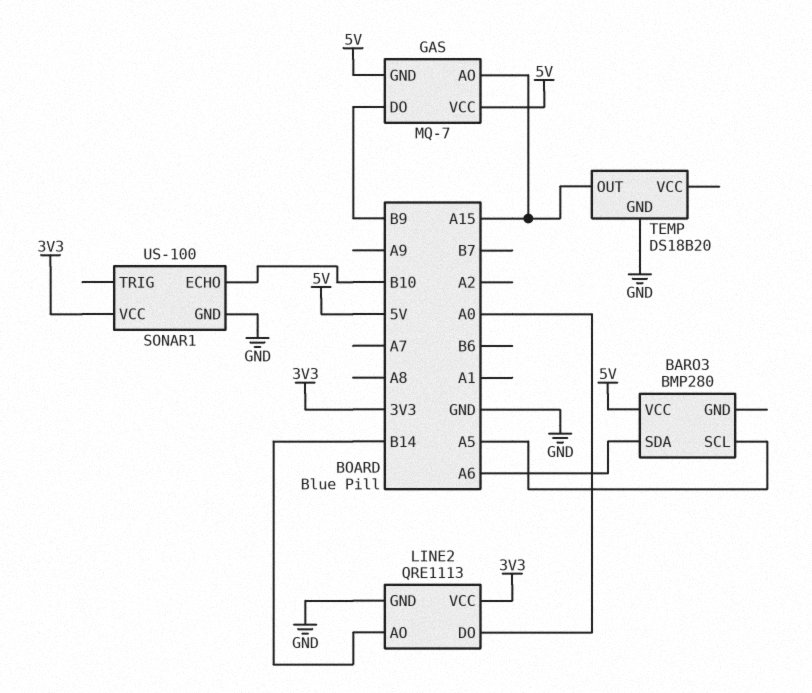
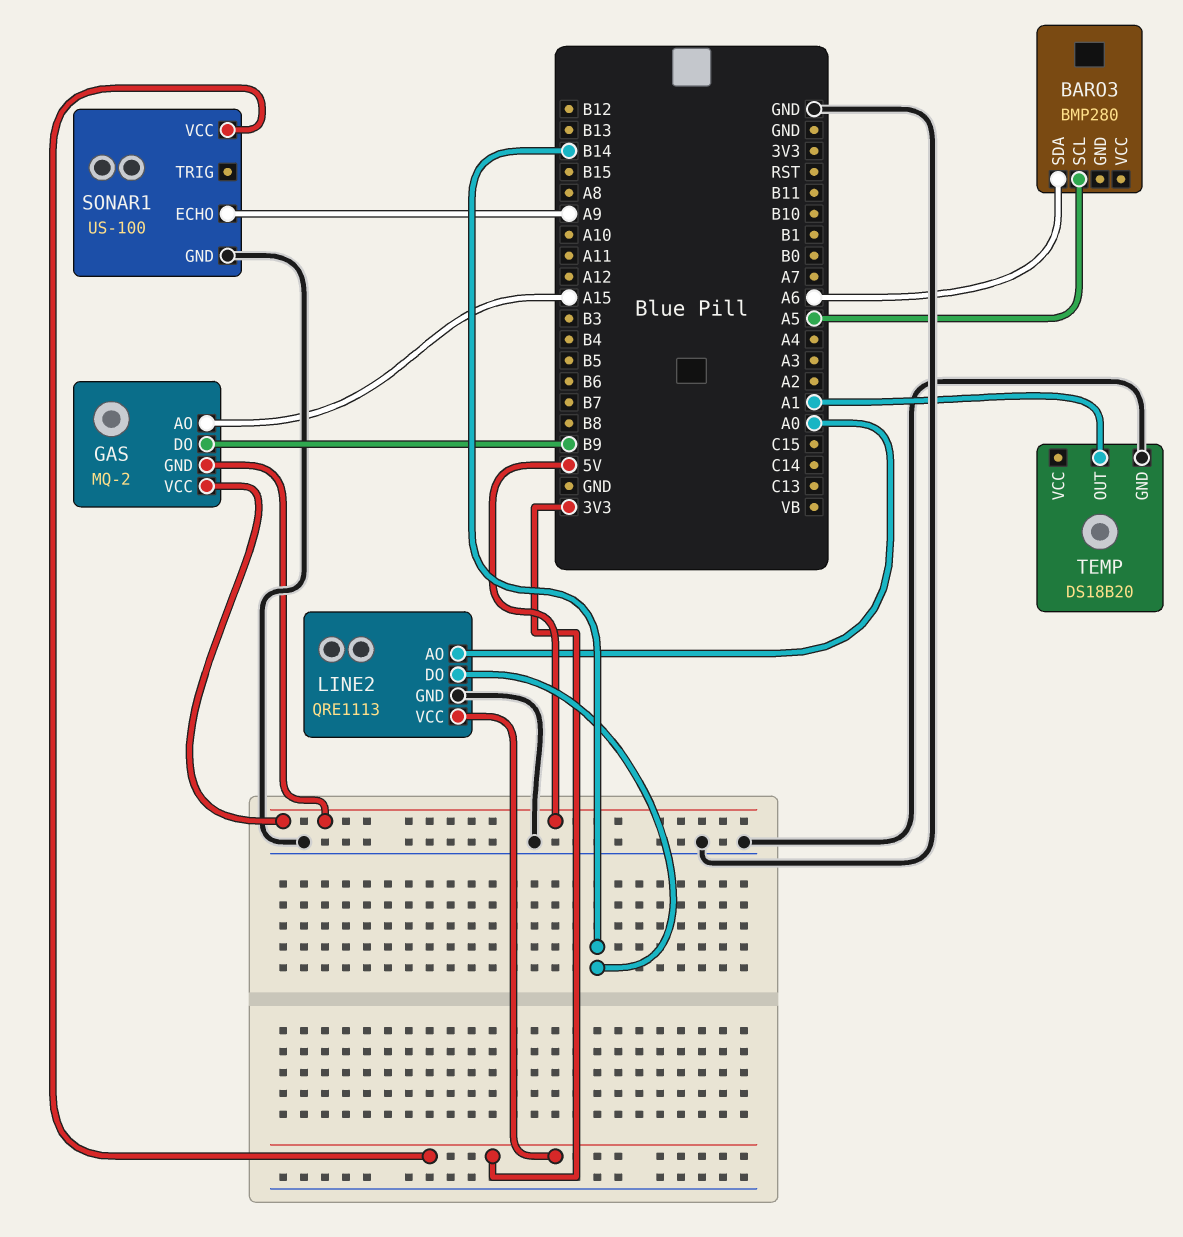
BARO3 pin VCC: 5V -> none
GAS: MQ-7 -> MQ-2
LINE2 pin AO: B14 -> A0
LINE2 pin DO: A0 -> B14
SONAR1 pin ECHO: B10 -> A9
TEMP pin OUT: A15 -> A1

